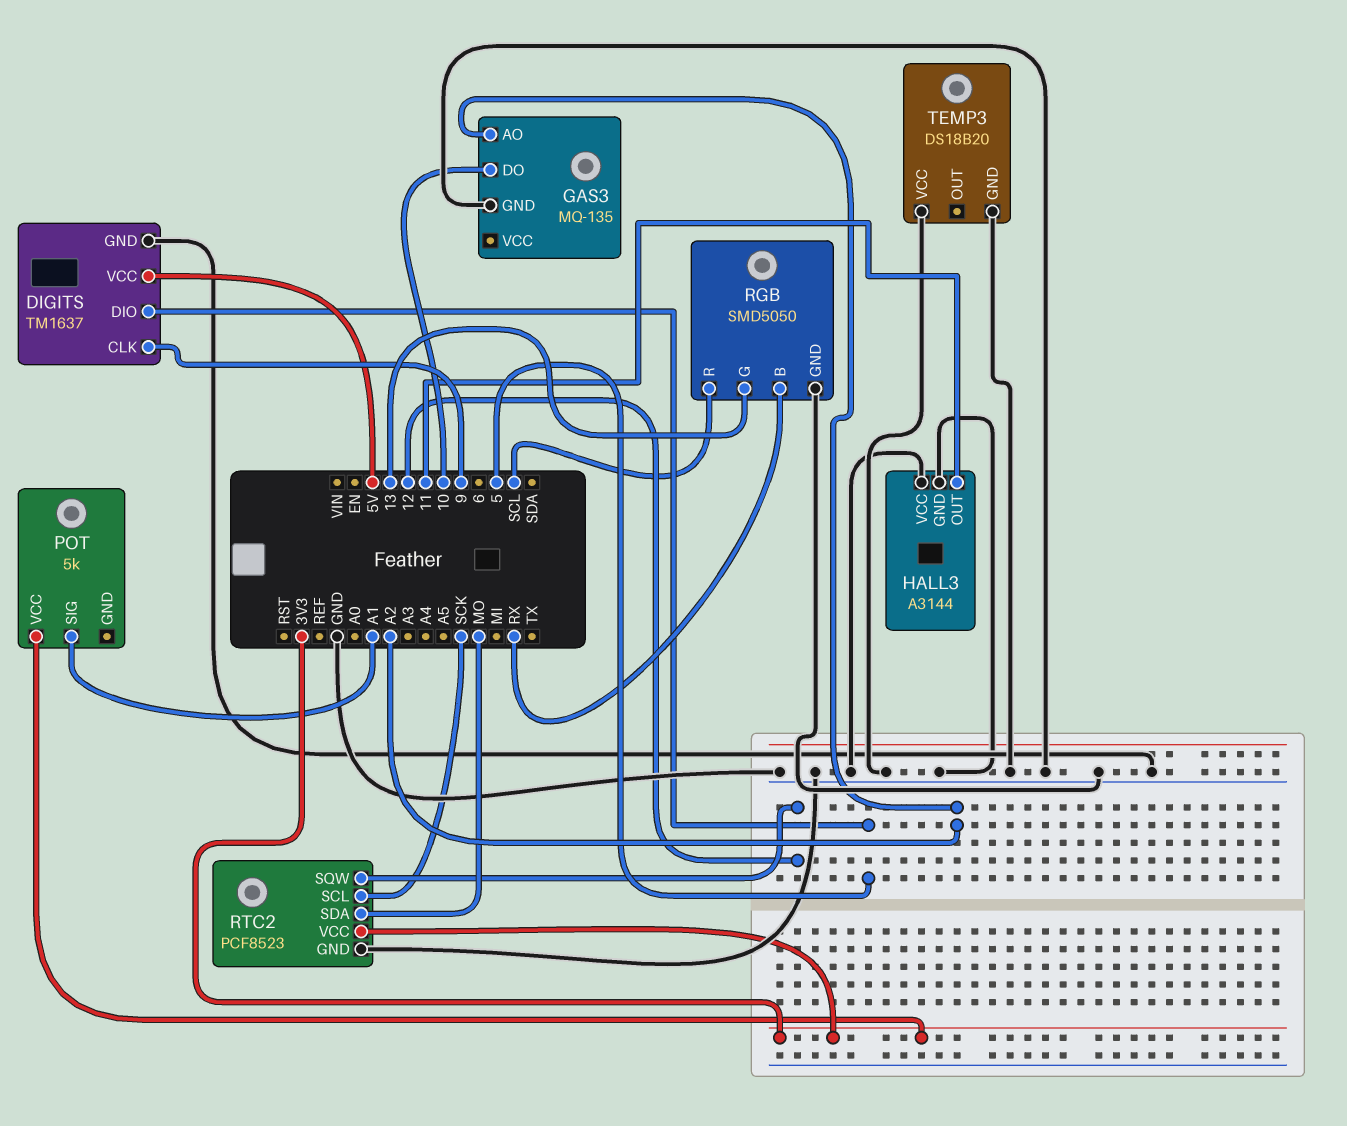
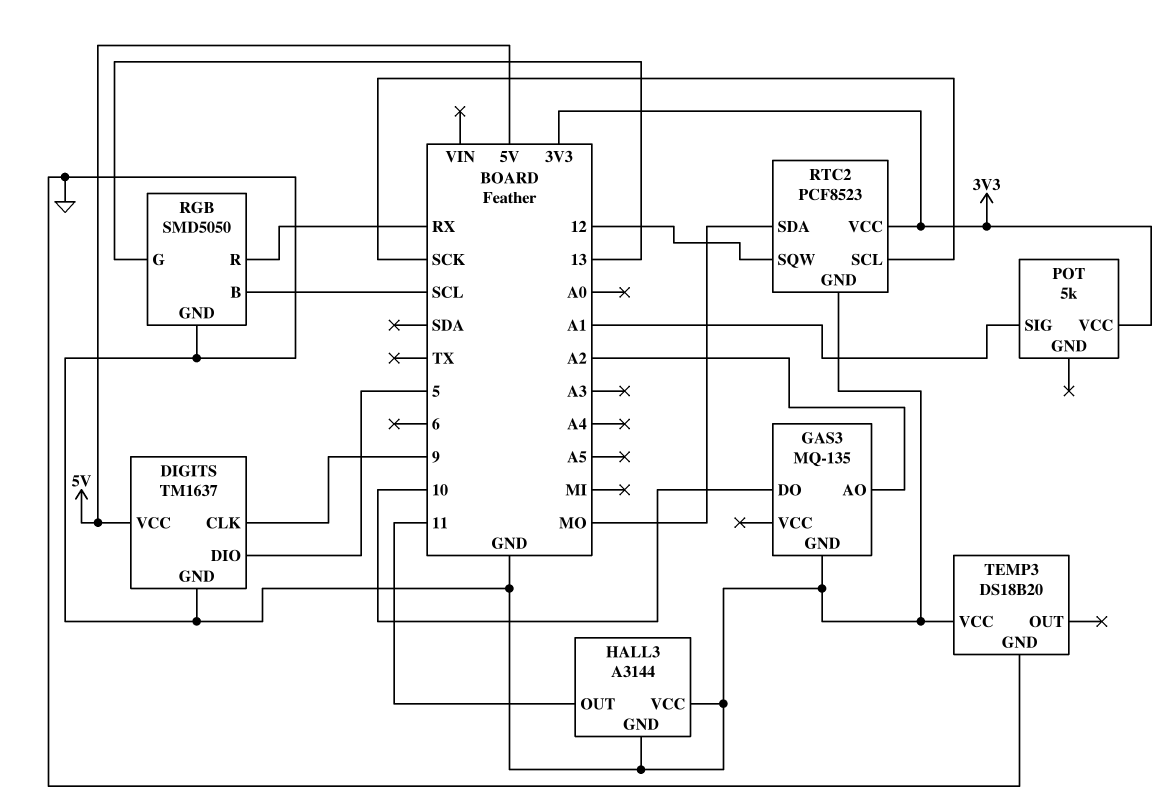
RGB pin B: RX -> SCL
RGB pin R: SCL -> RX

